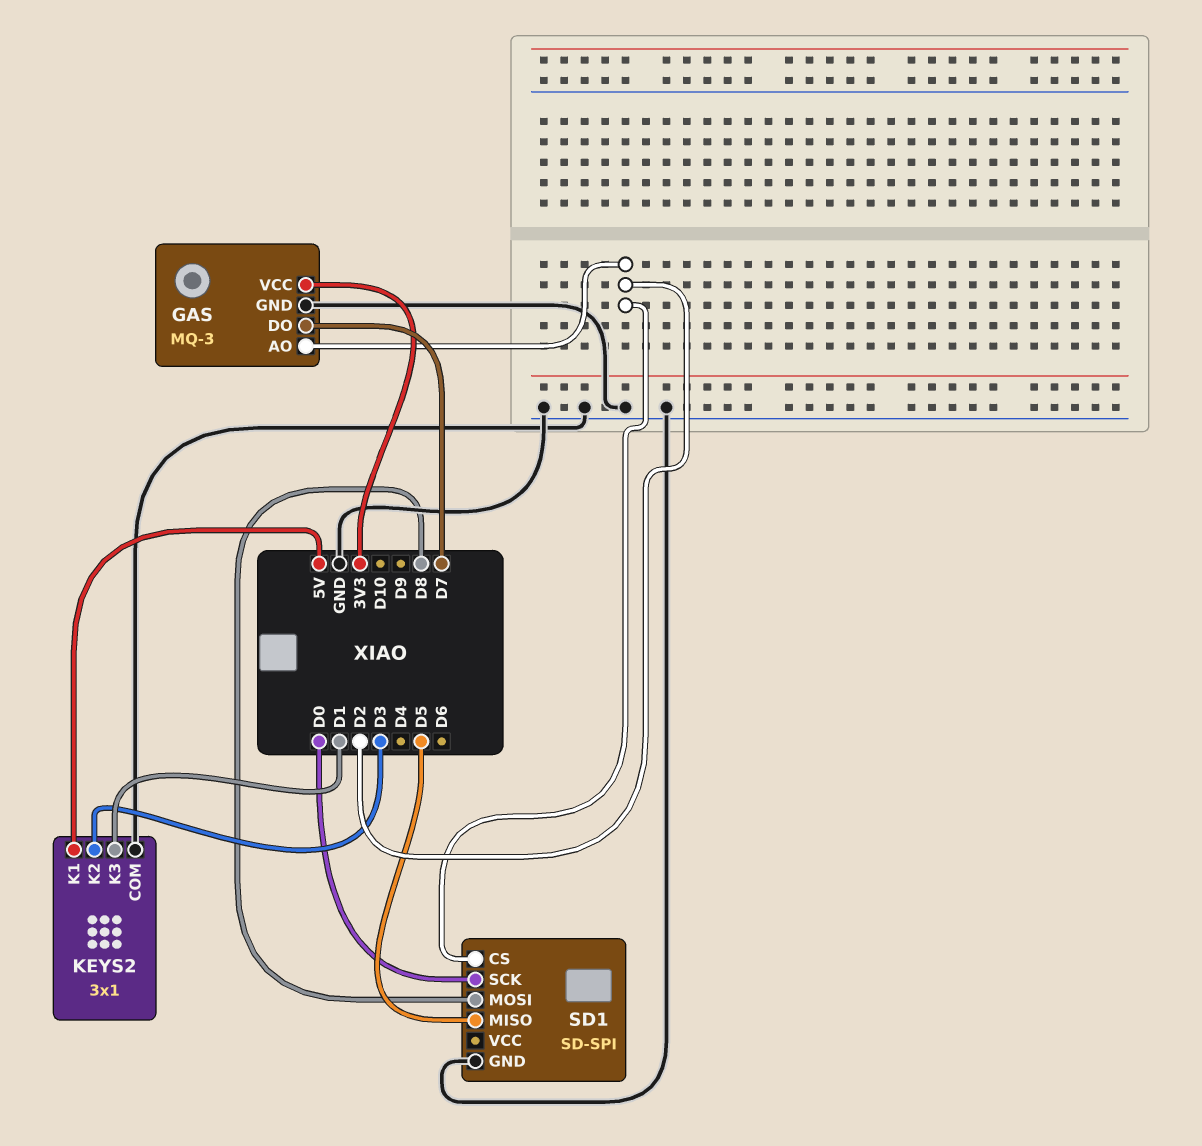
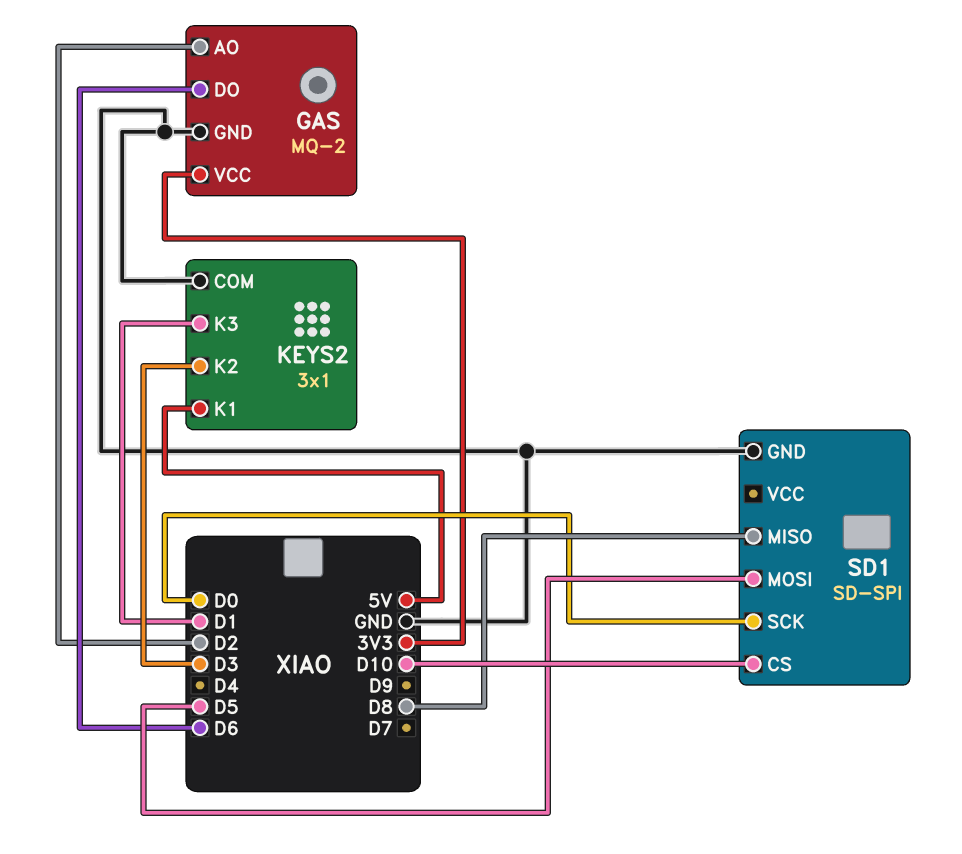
GAS: MQ-3 -> MQ-2
GAS pin DO: D7 -> D6
SD1 pin CS: D2 -> D10
SD1 pin MISO: D5 -> D8
SD1 pin MOSI: D8 -> D5

